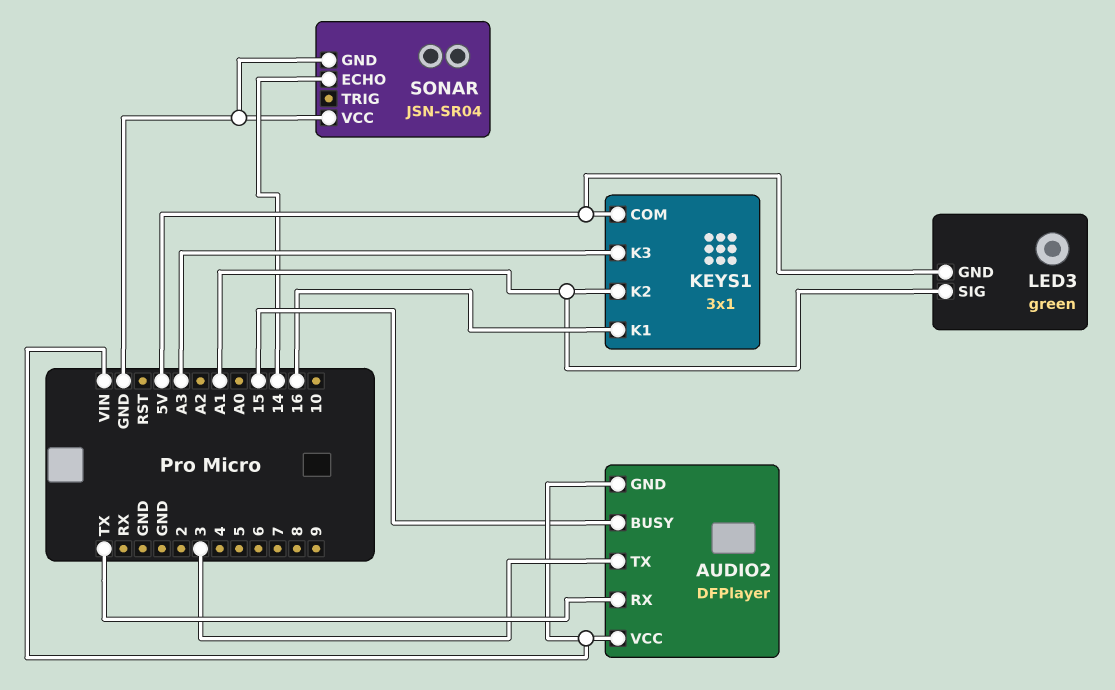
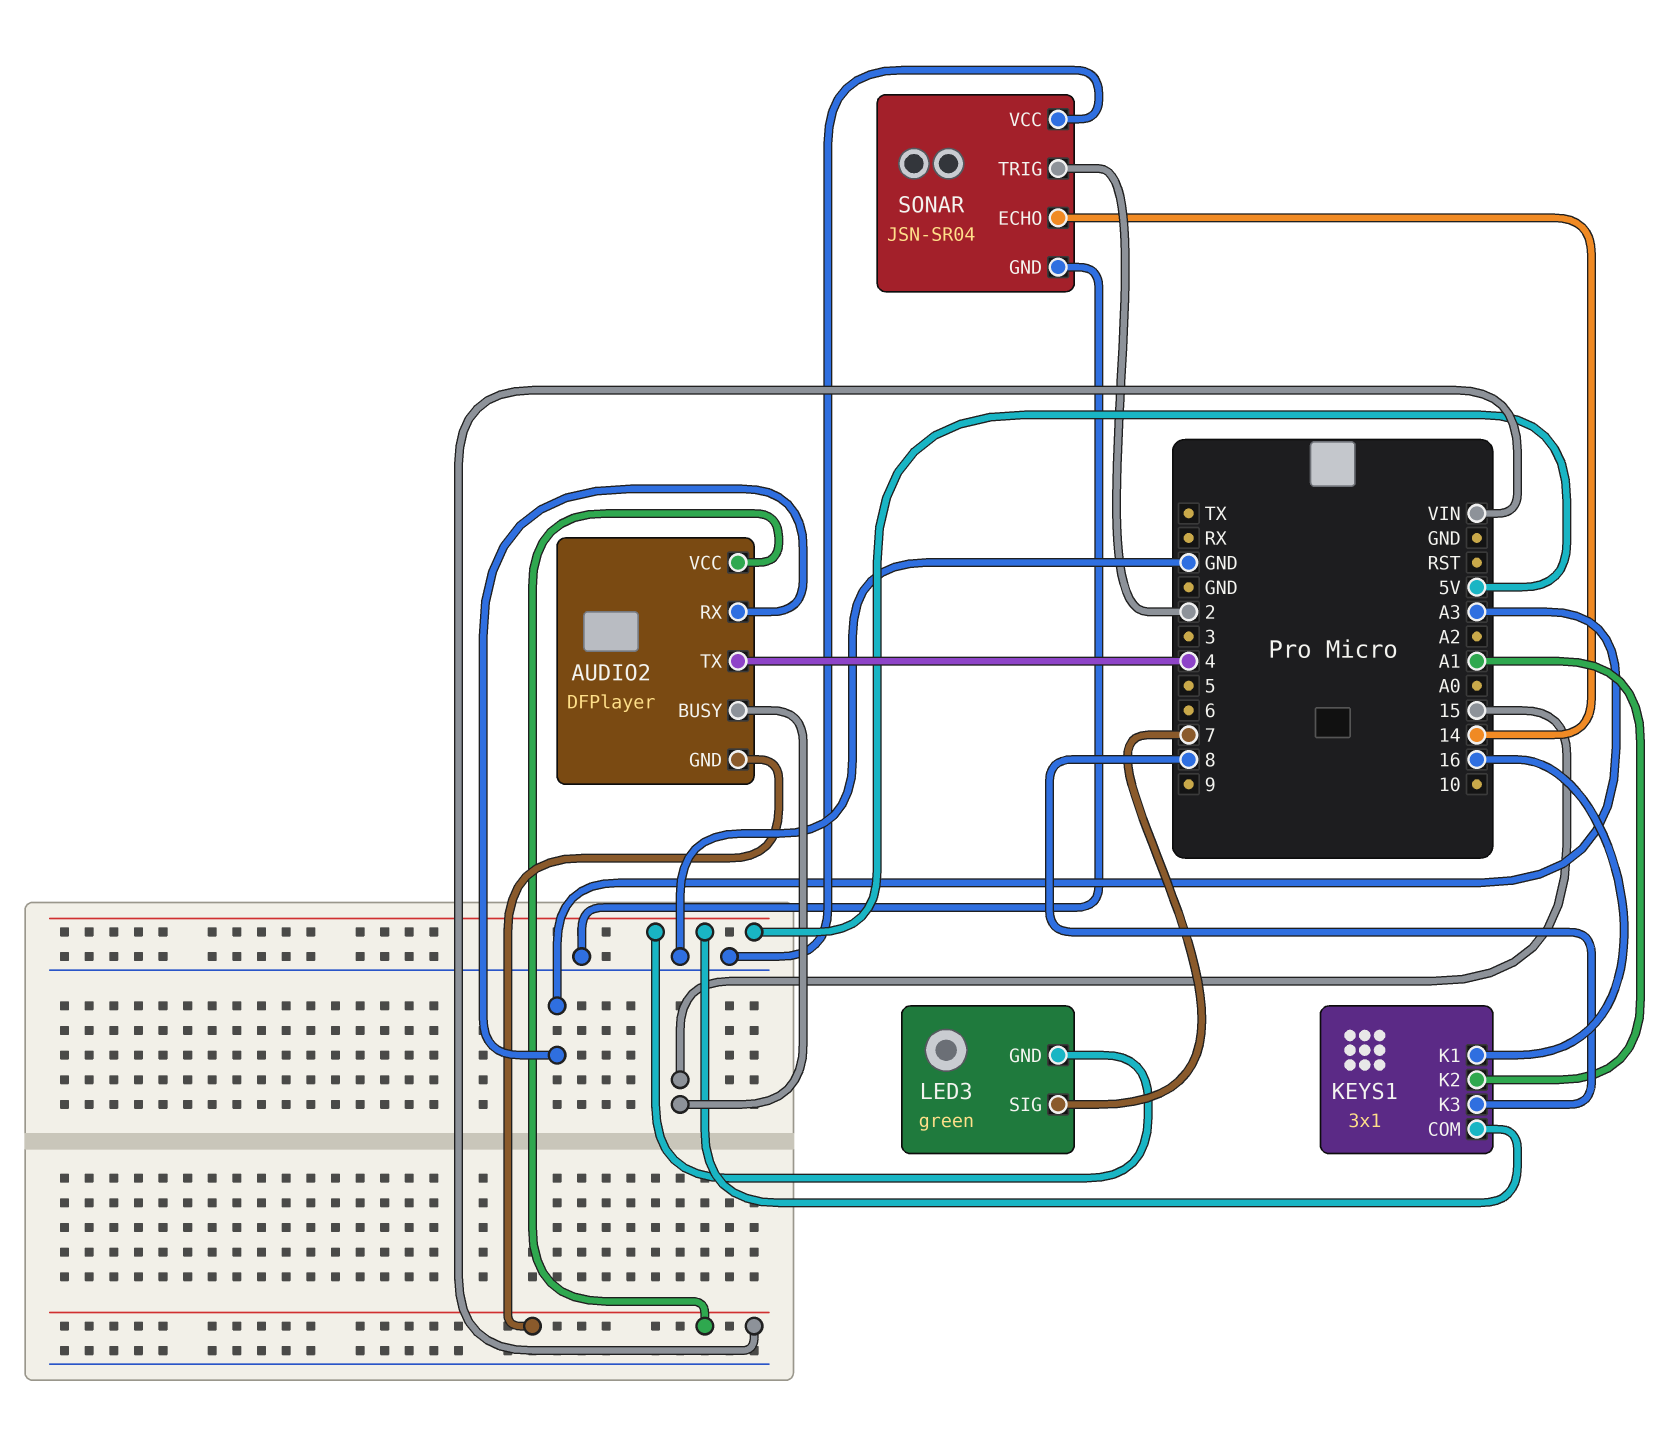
AUDIO2 pin RX: TX -> A3
AUDIO2 pin TX: 3 -> 4
KEYS1 pin K3: A3 -> 8
LED3 pin SIG: A1 -> 7
SONAR pin TRIG: none -> 2

